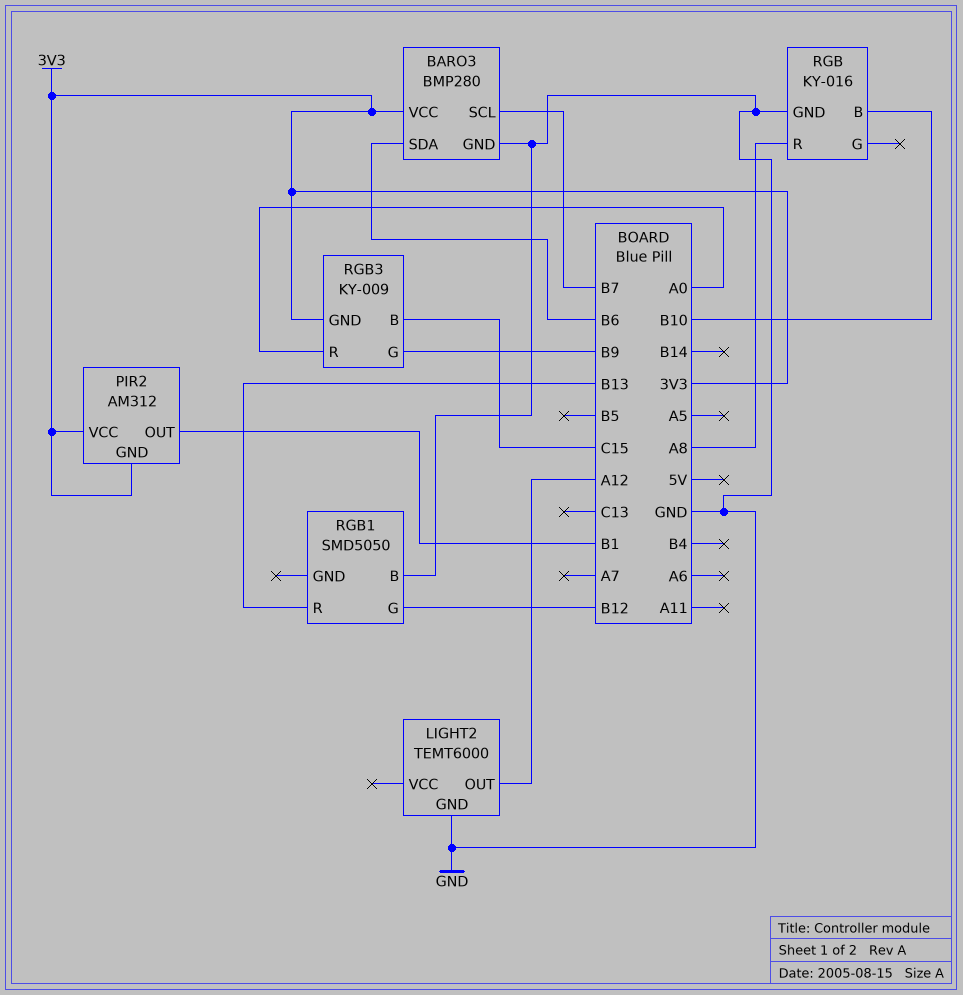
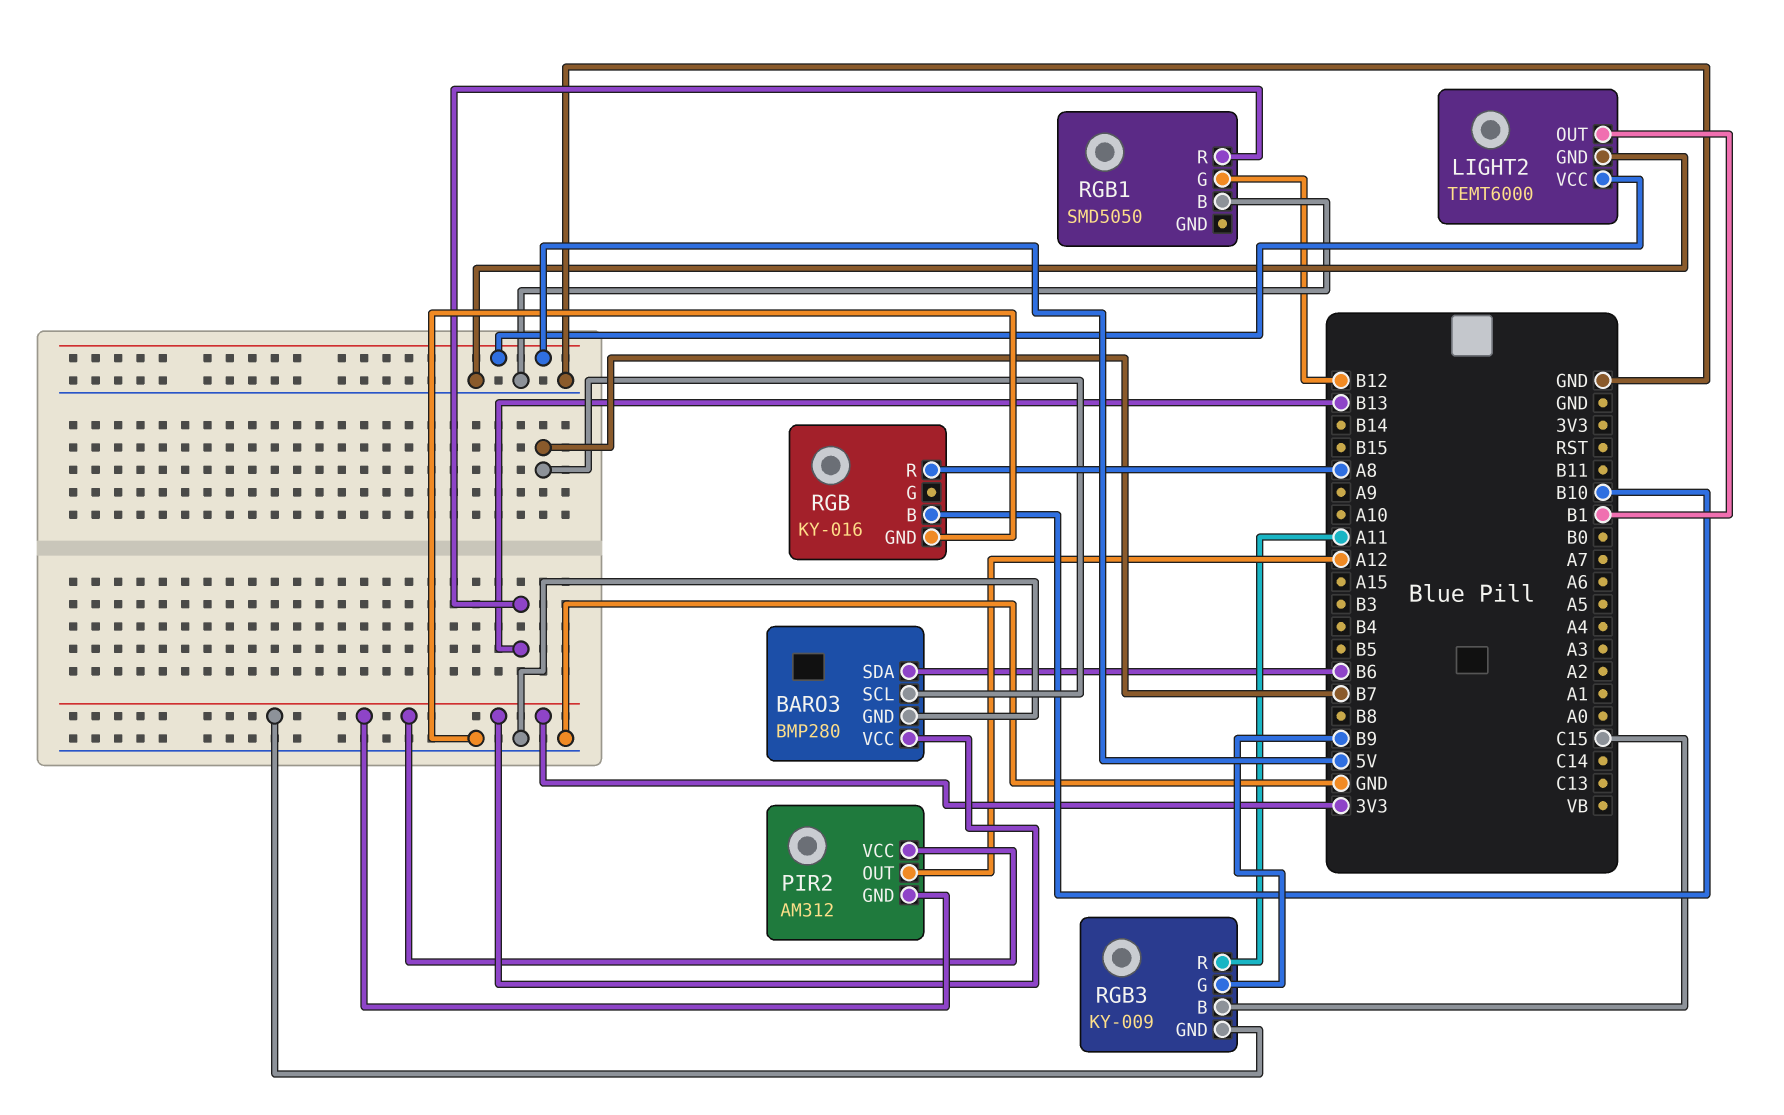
LIGHT2 pin OUT: A12 -> B1
LIGHT2 pin VCC: none -> 5V
PIR2 pin OUT: B1 -> A12
RGB3 pin R: A0 -> A11

